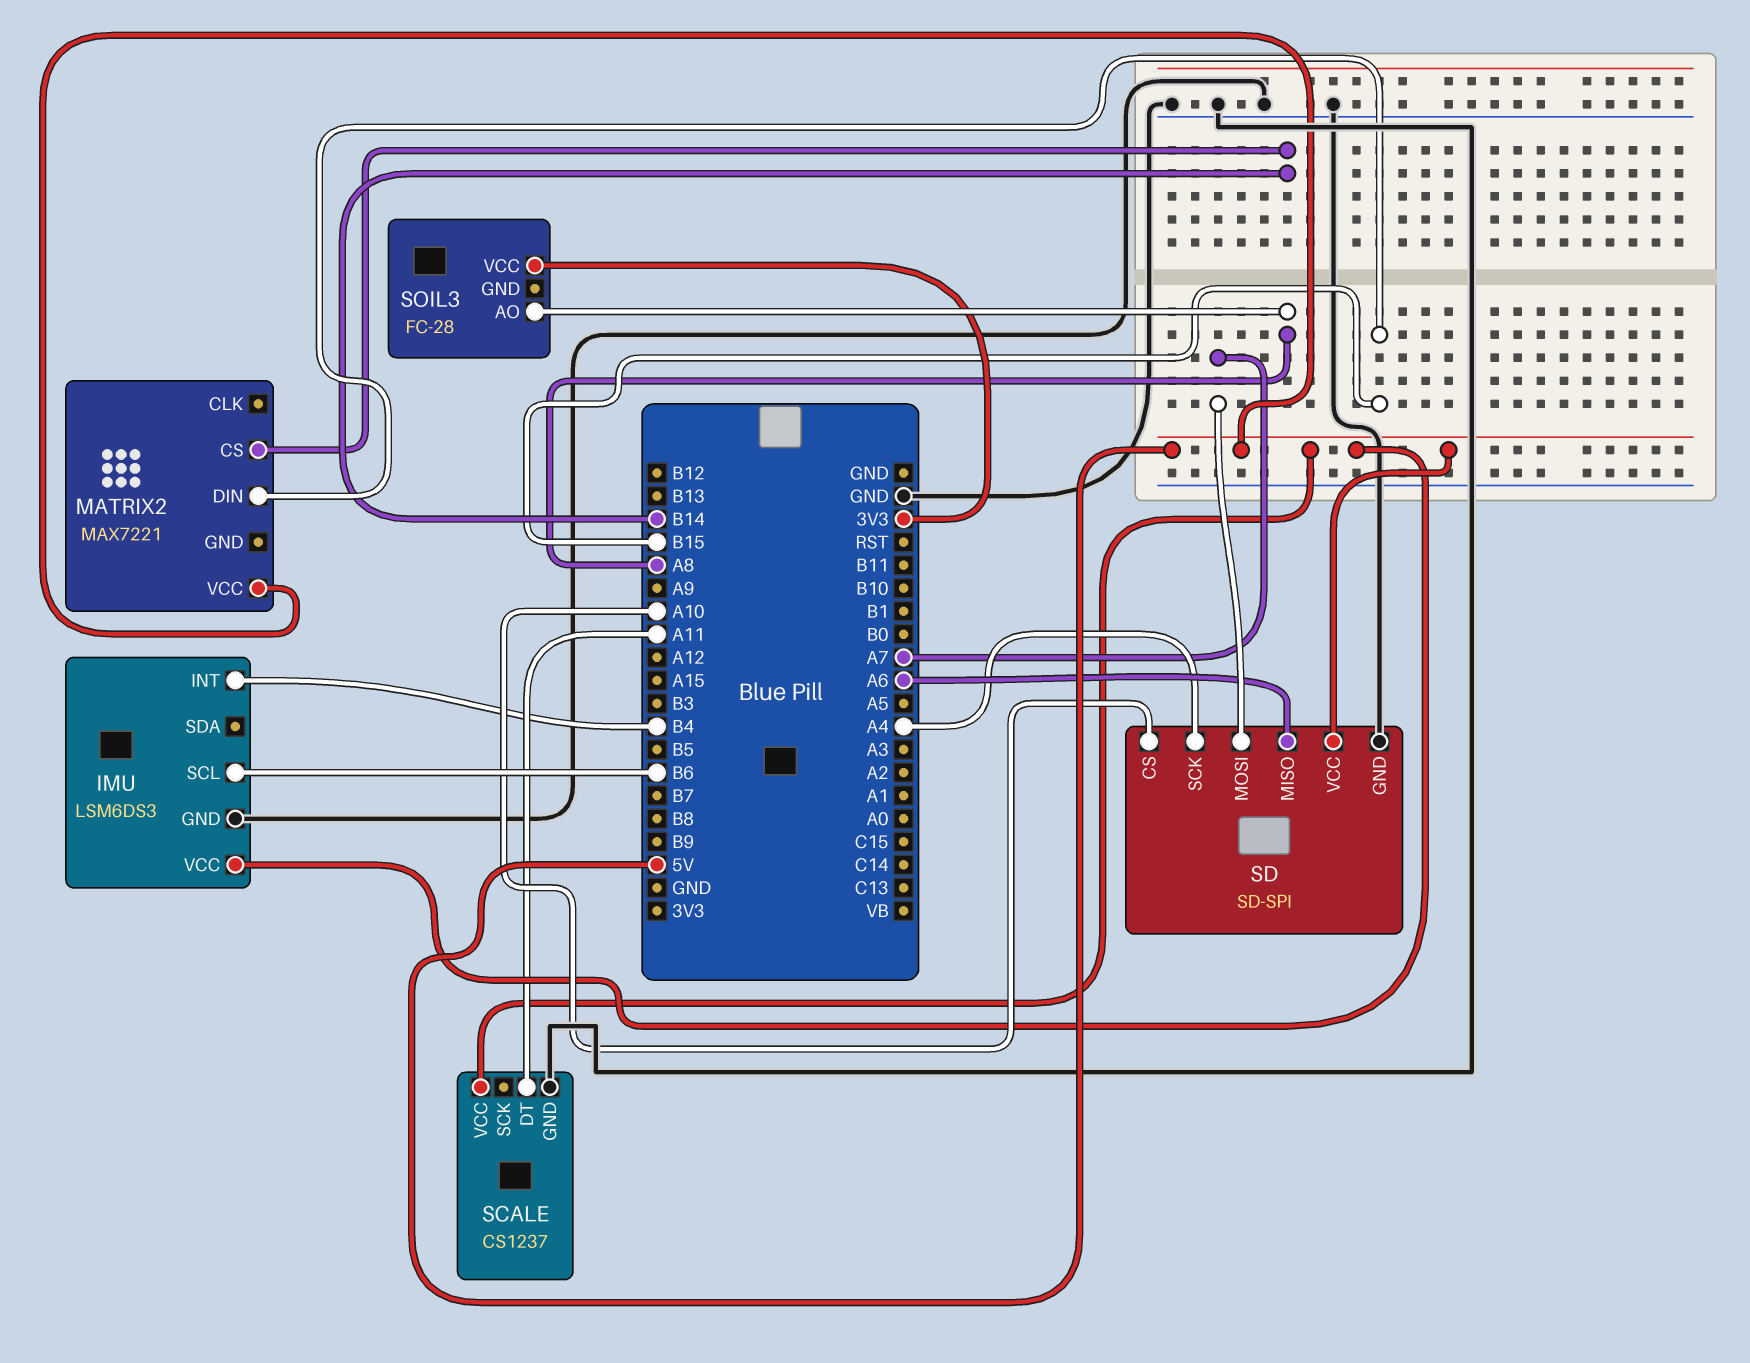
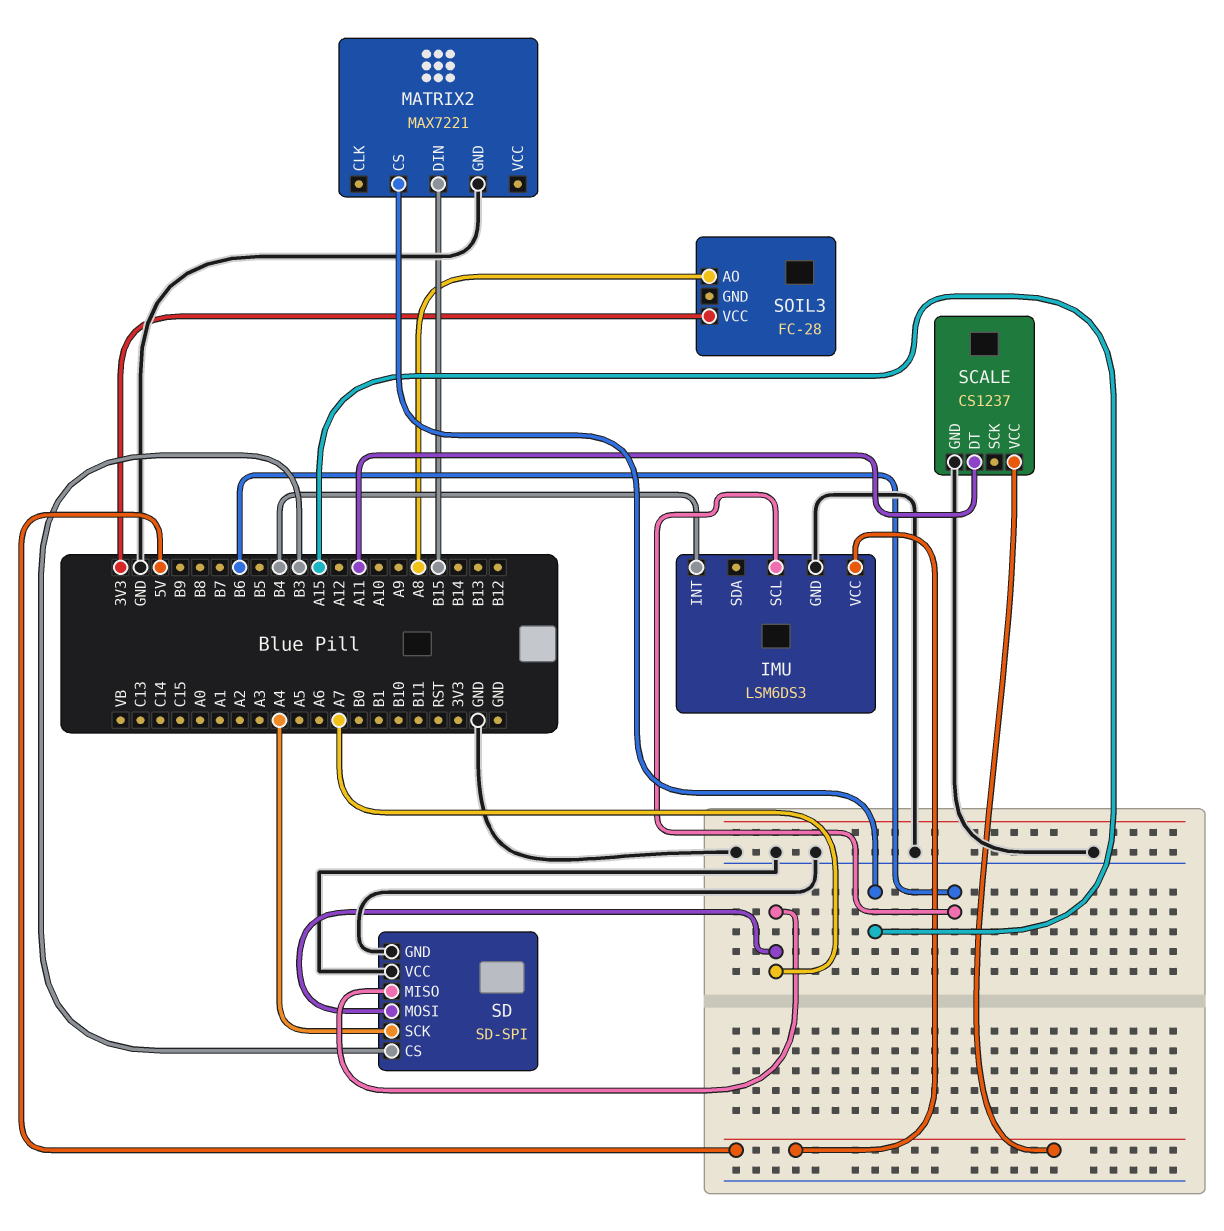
MATRIX2 pin CS: B14 -> A15
MATRIX2 pin GND: none -> GND
MATRIX2 pin VCC: 5V -> none
SD pin CS: A10 -> B3
SD pin MISO: A6 -> A7
SD pin VCC: 5V -> GND

